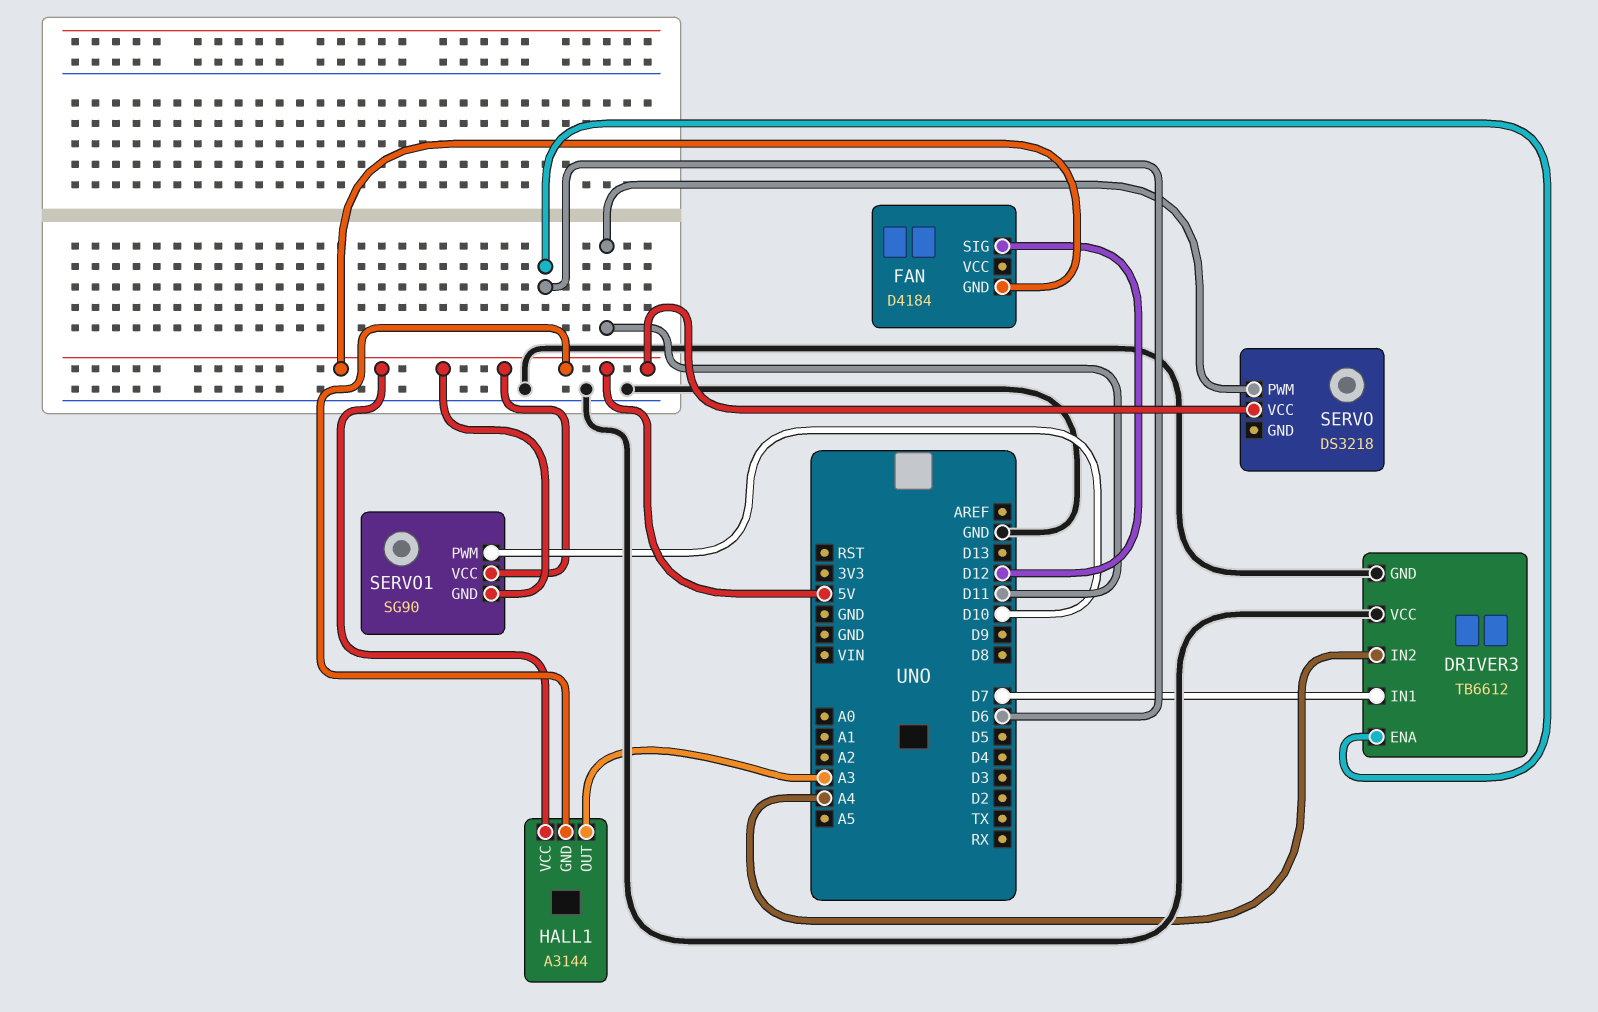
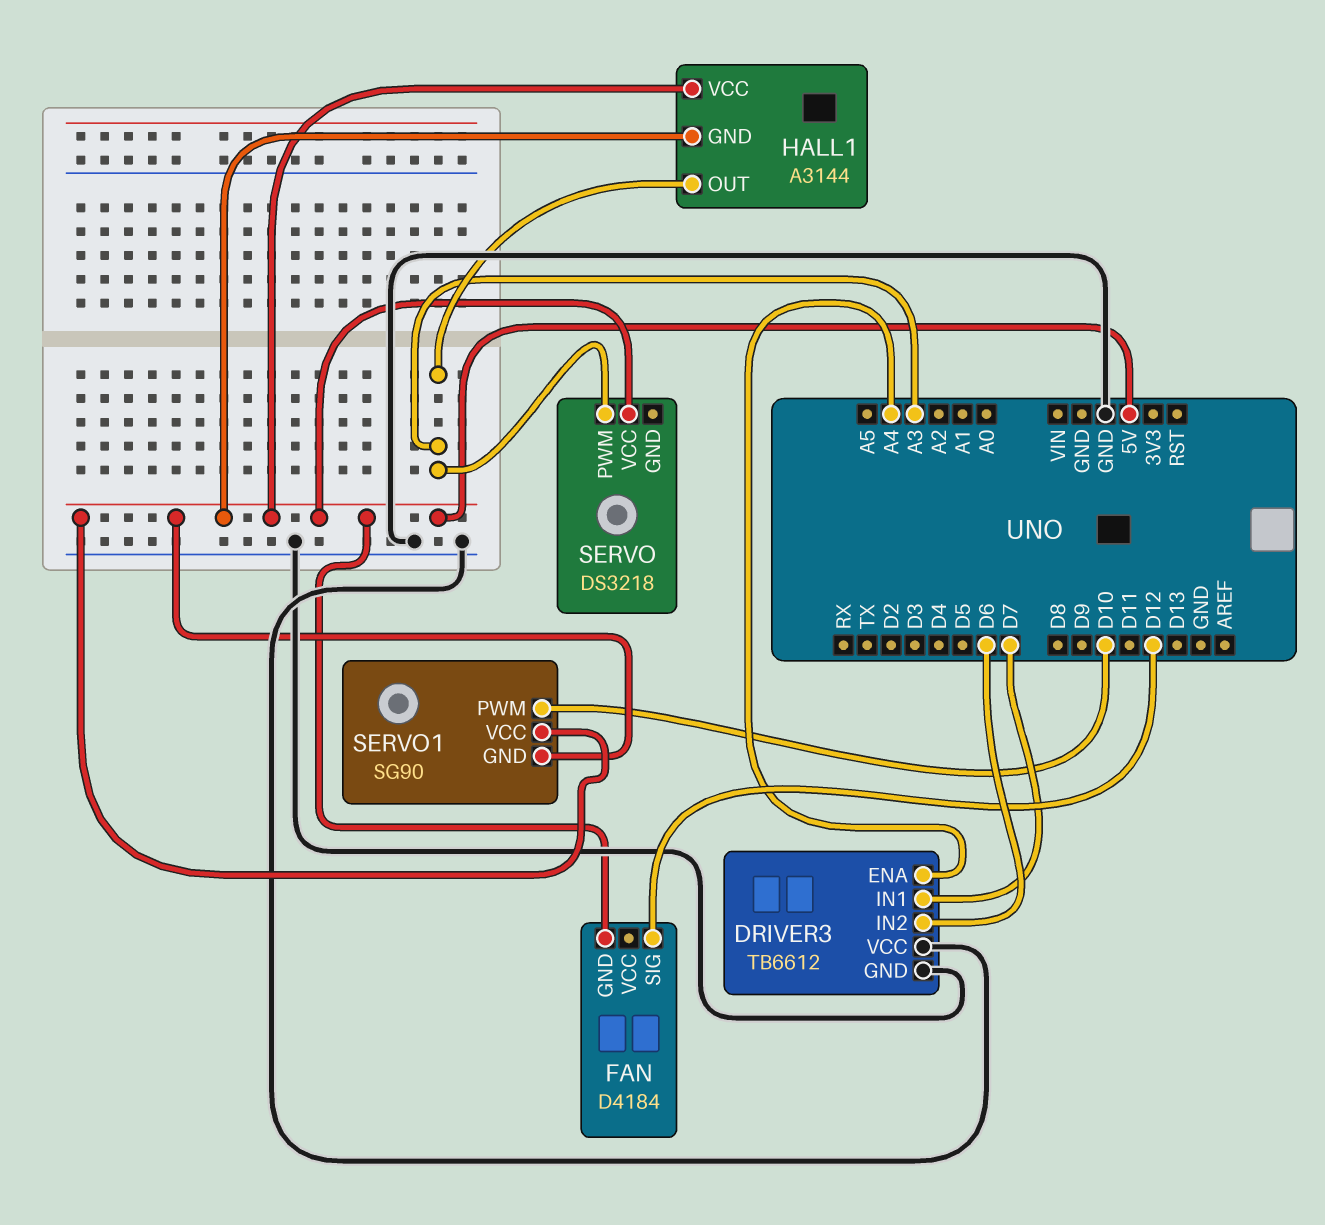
DRIVER3 pin ENA: D6 -> A4
DRIVER3 pin IN2: A4 -> D6
SERVO pin PWM: D11 -> A3

